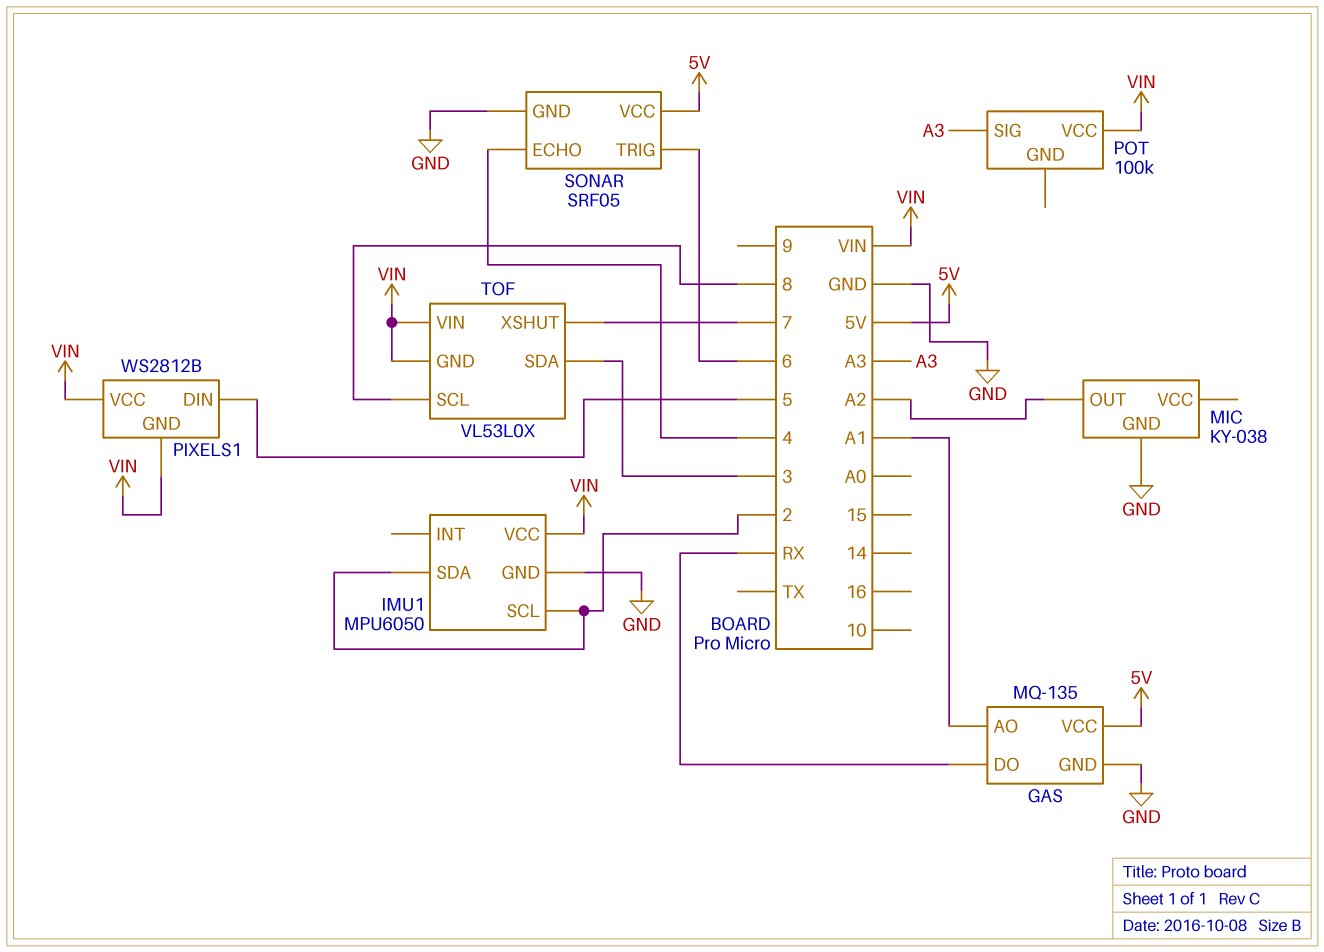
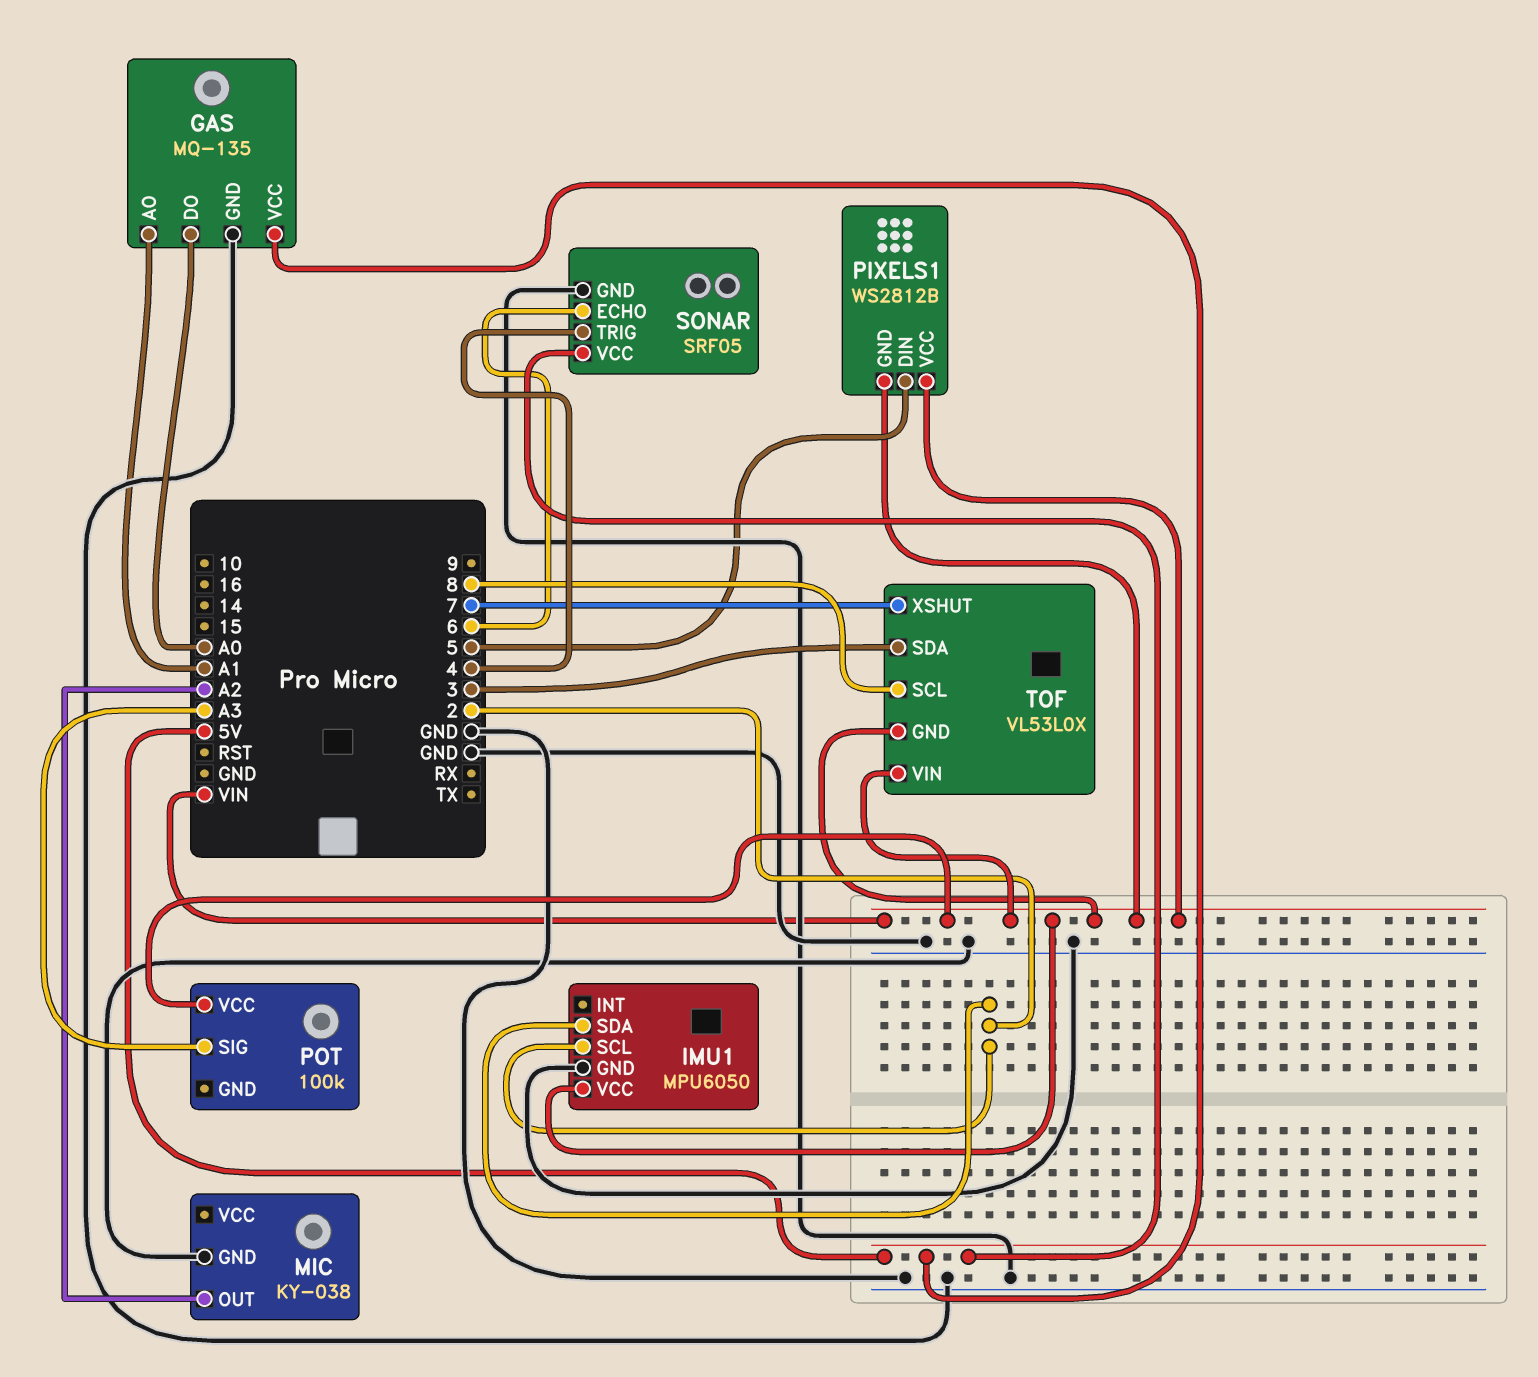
GAS pin DO: RX -> A0
SONAR pin ECHO: 4 -> 6
SONAR pin TRIG: 6 -> 4

